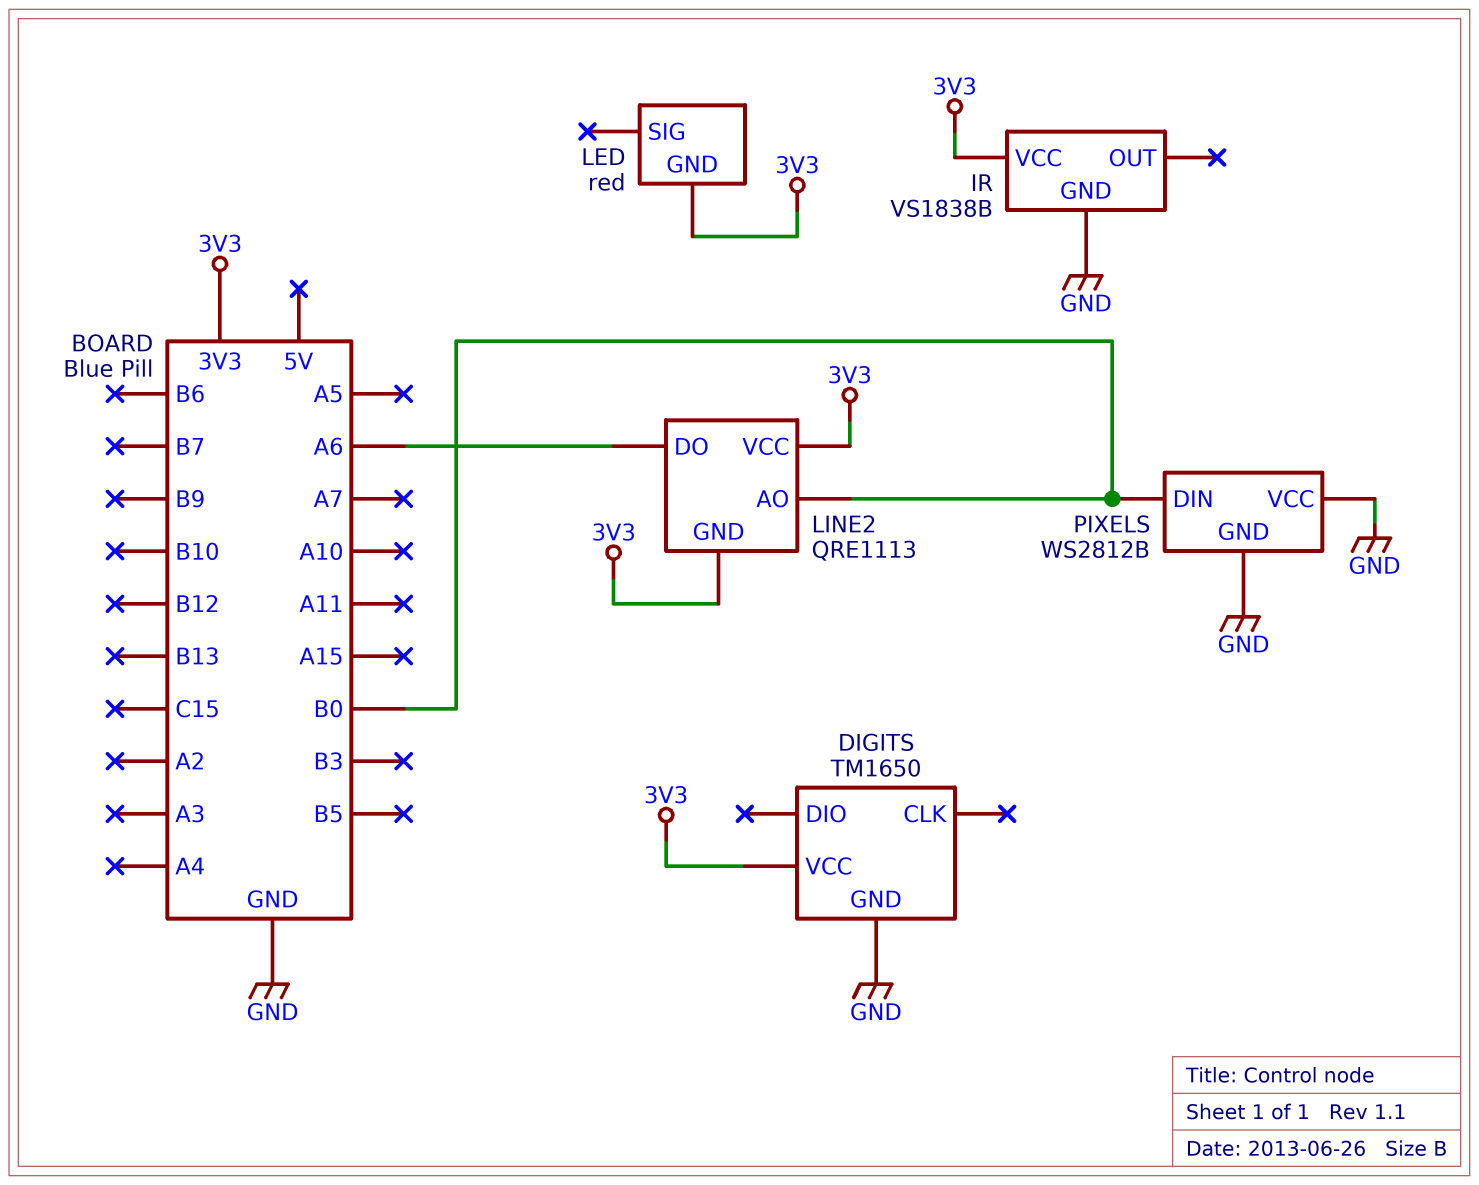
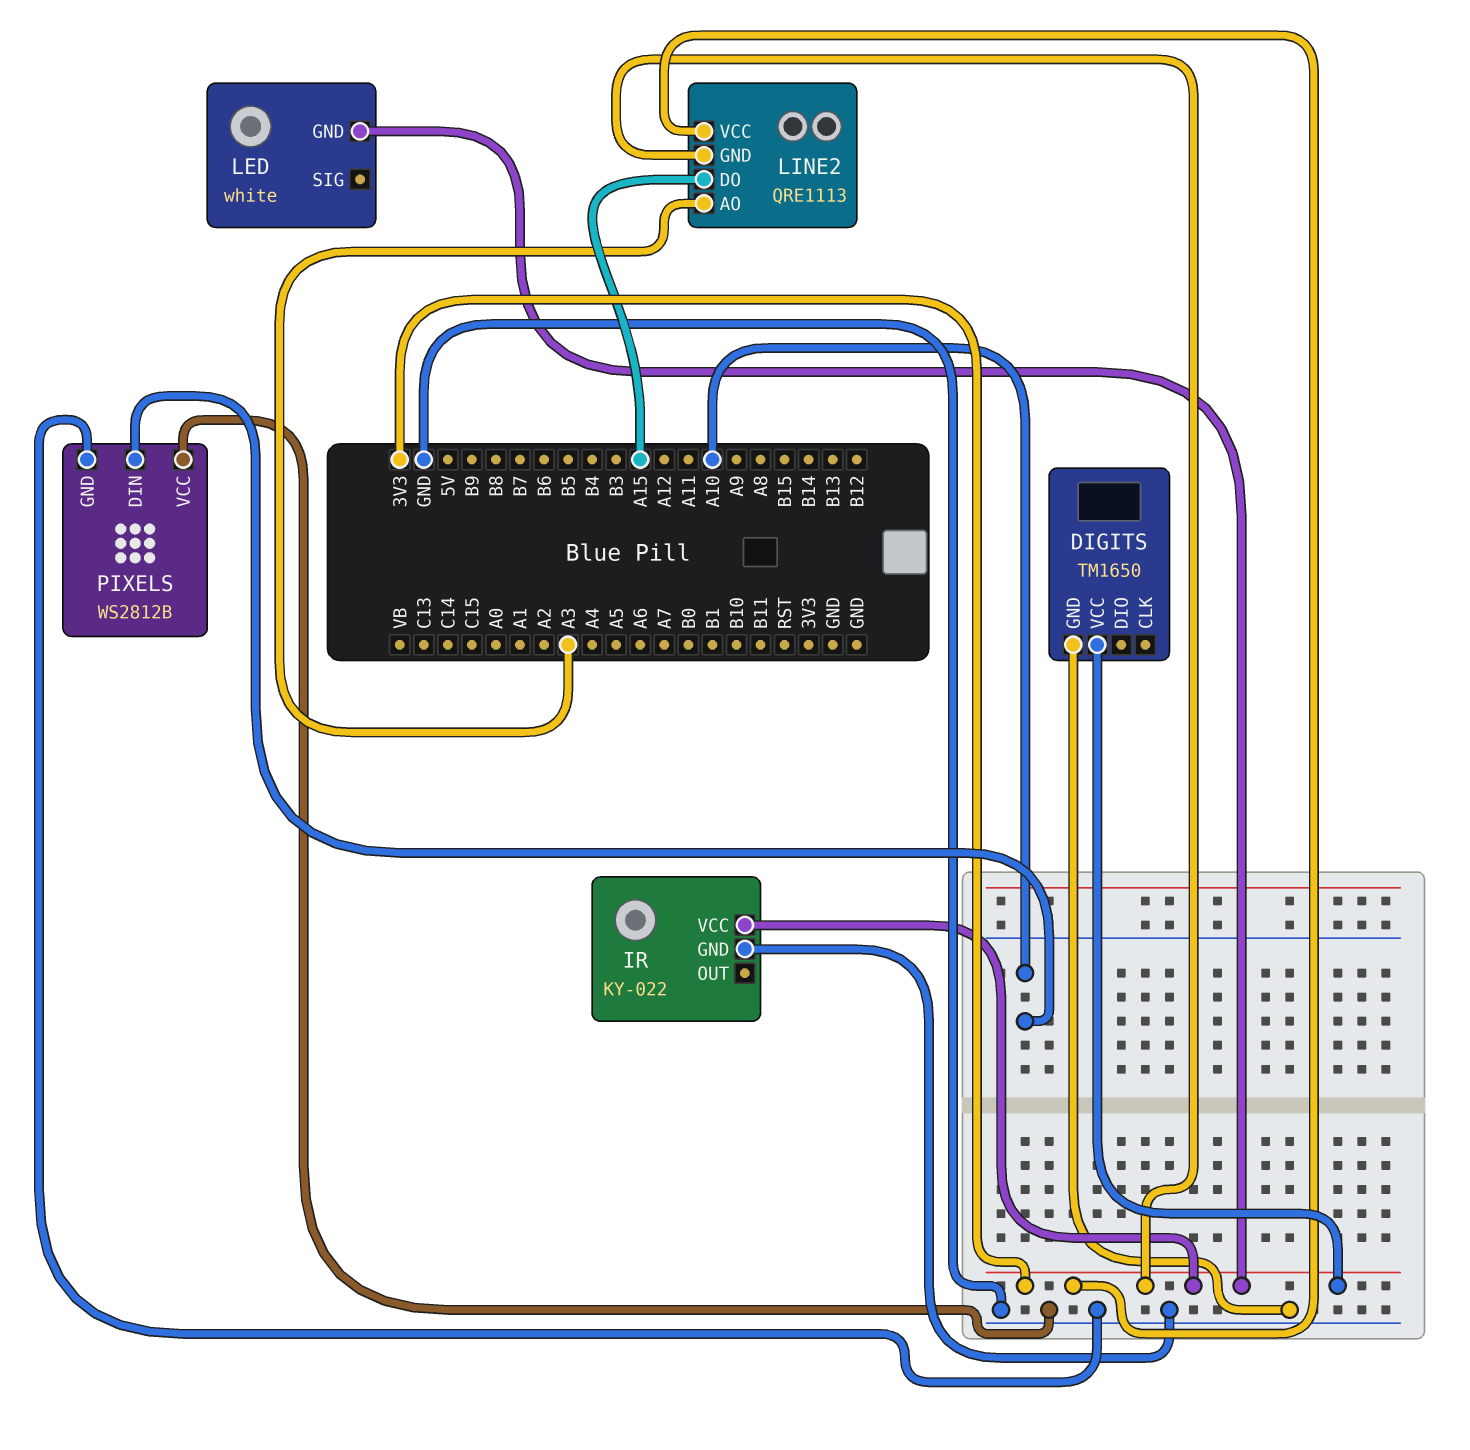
IR: VS1838B -> KY-022
LED: red -> white
LINE2 pin AO: B0 -> A3
LINE2 pin DO: A6 -> A15
PIXELS pin DIN: B0 -> A10

